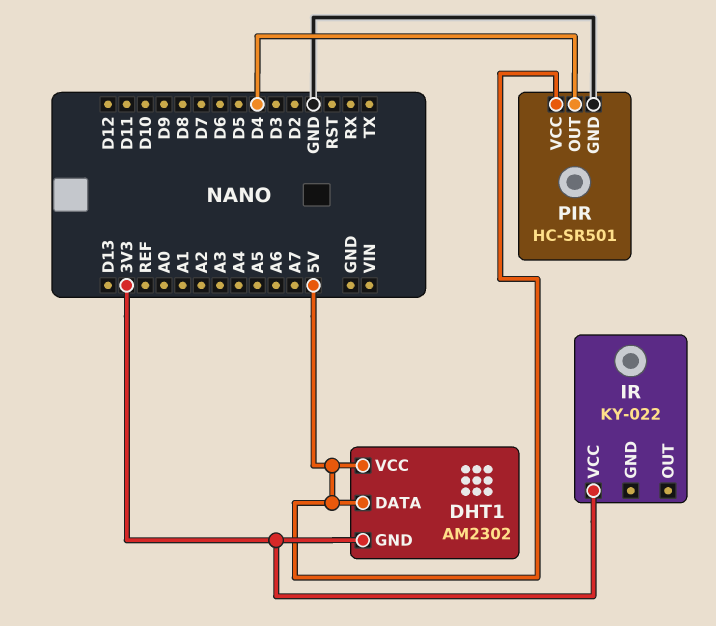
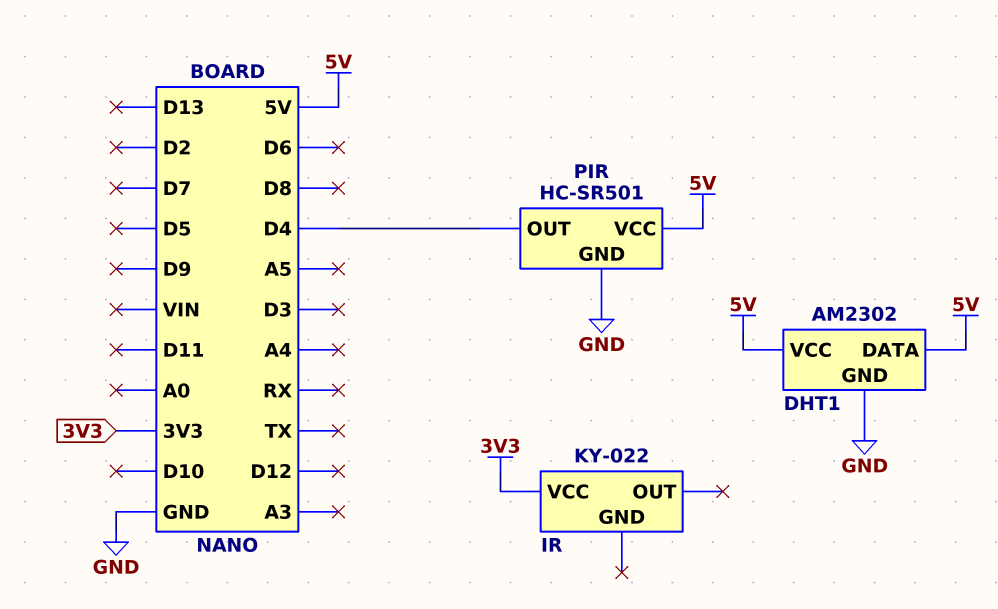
DHT1 pin GND: 3V3 -> GND

